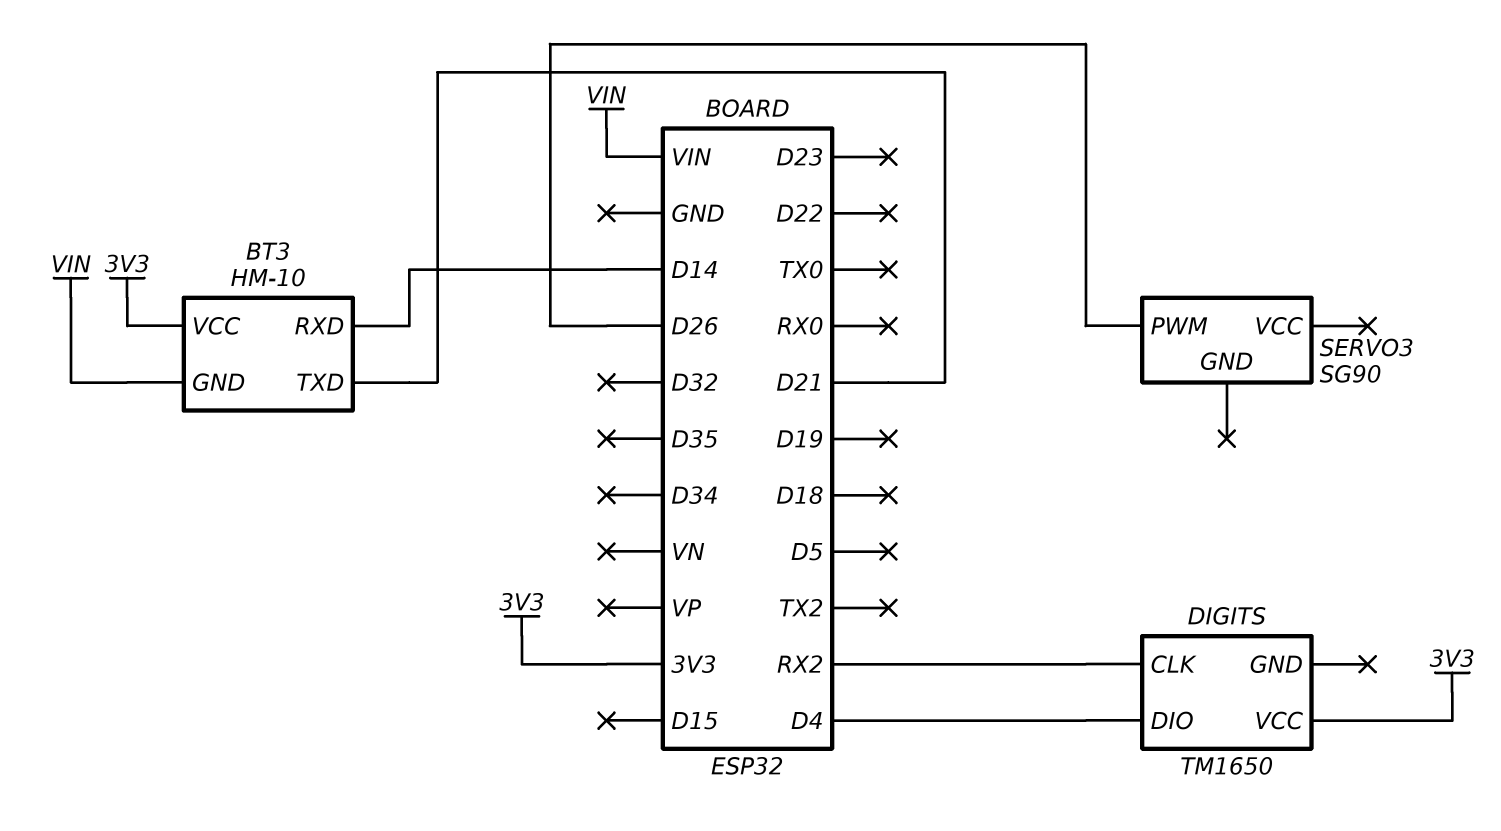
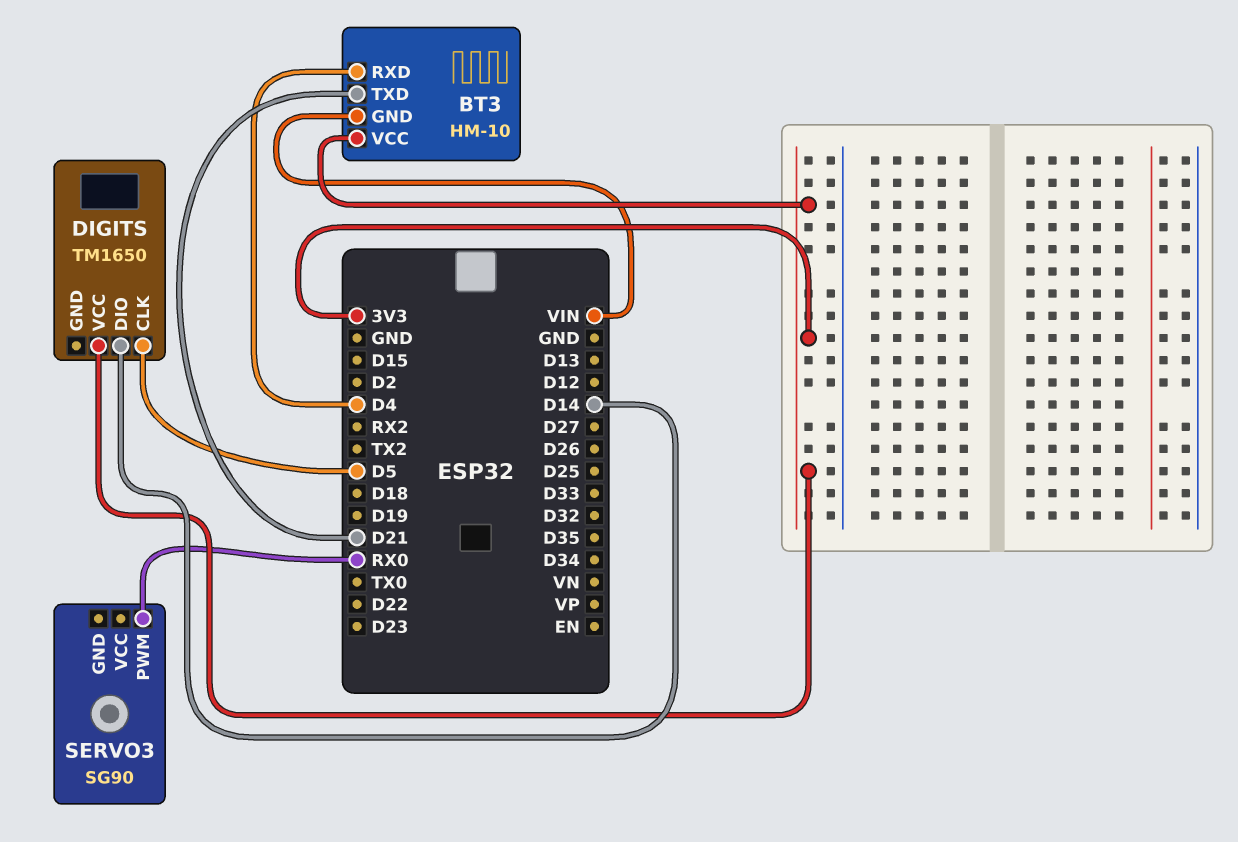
BT3 pin RXD: D14 -> D4
DIGITS pin CLK: RX2 -> D5
DIGITS pin DIO: D4 -> D14
SERVO3 pin PWM: D26 -> RX0

